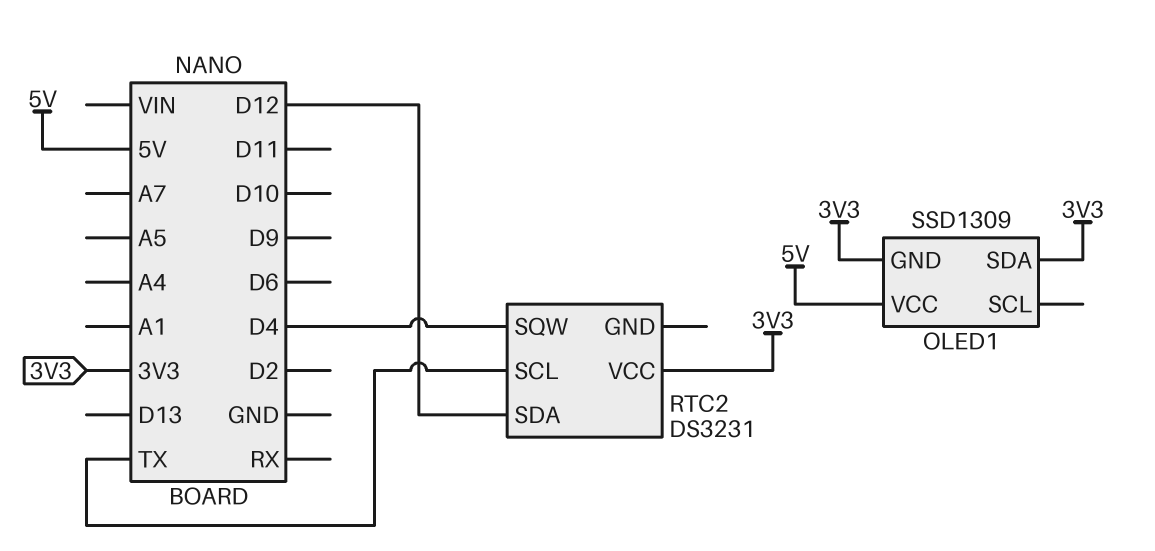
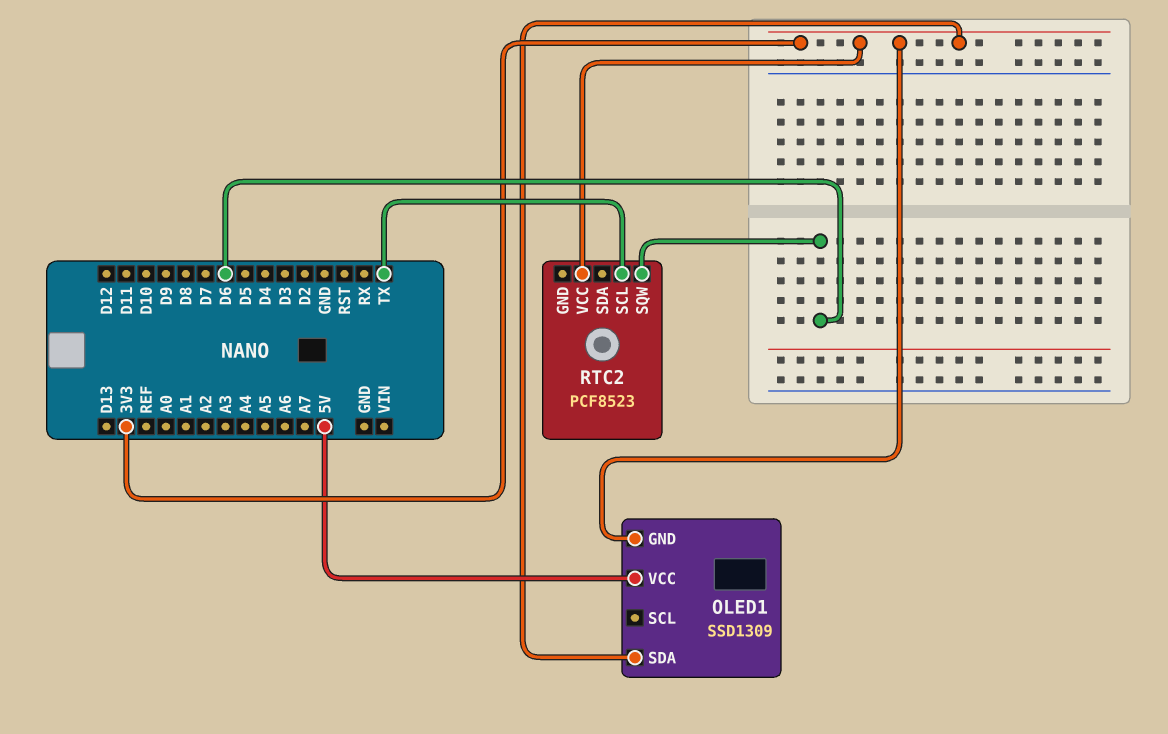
RTC2: DS3231 -> PCF8523
RTC2 pin SDA: D12 -> none
RTC2 pin SQW: D4 -> D6

